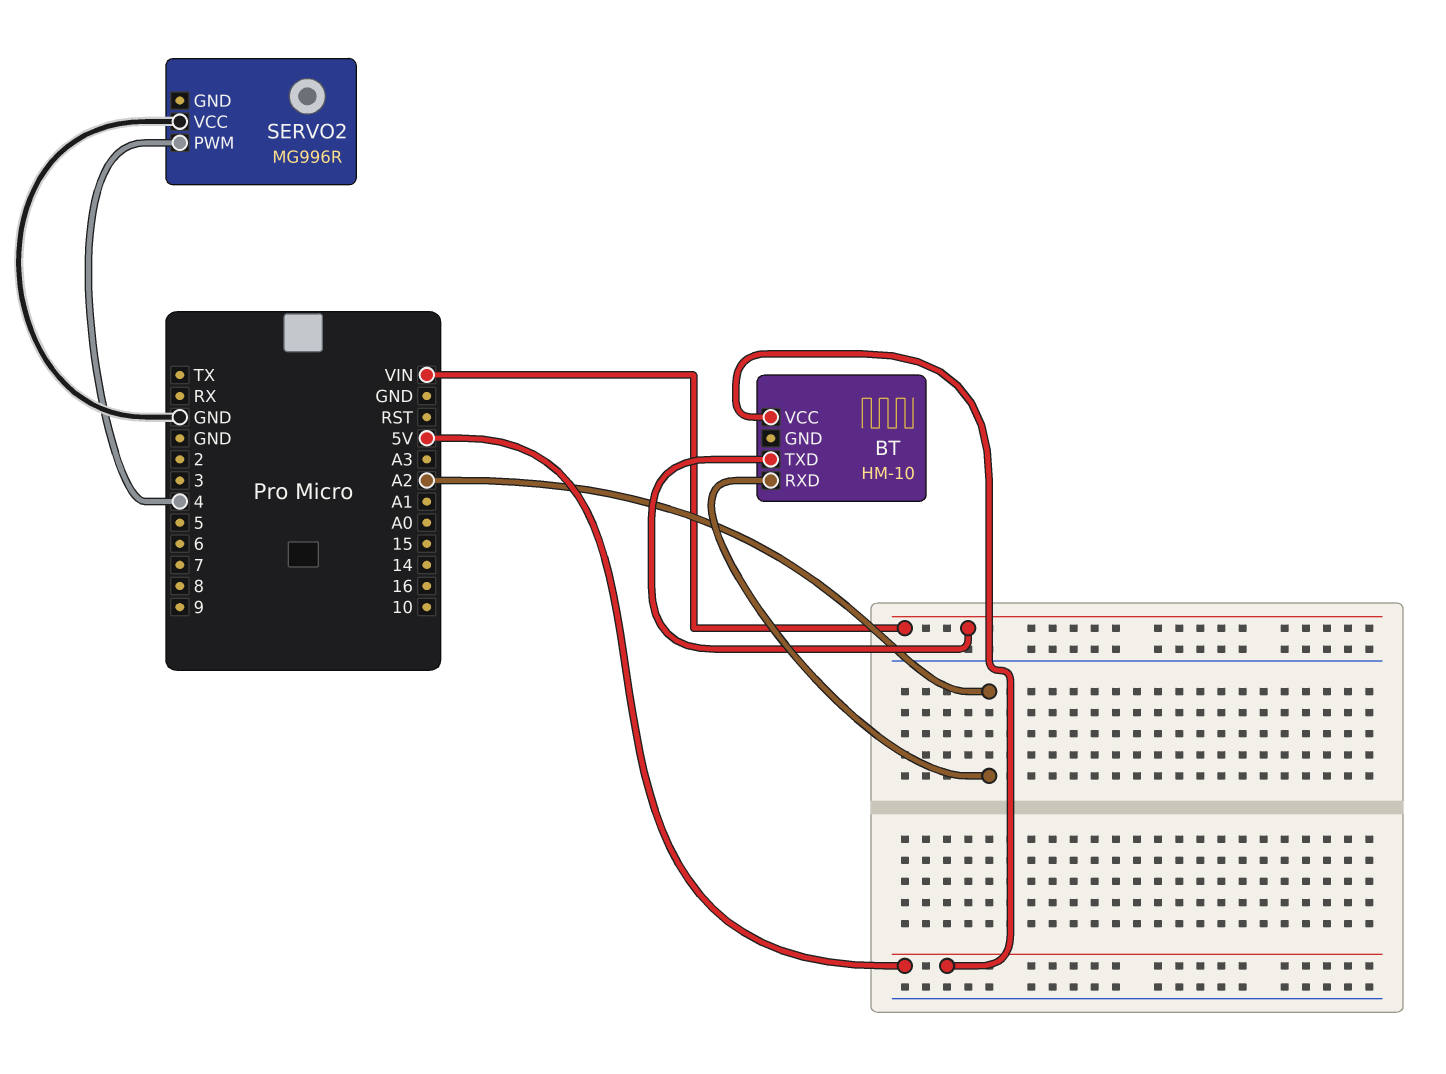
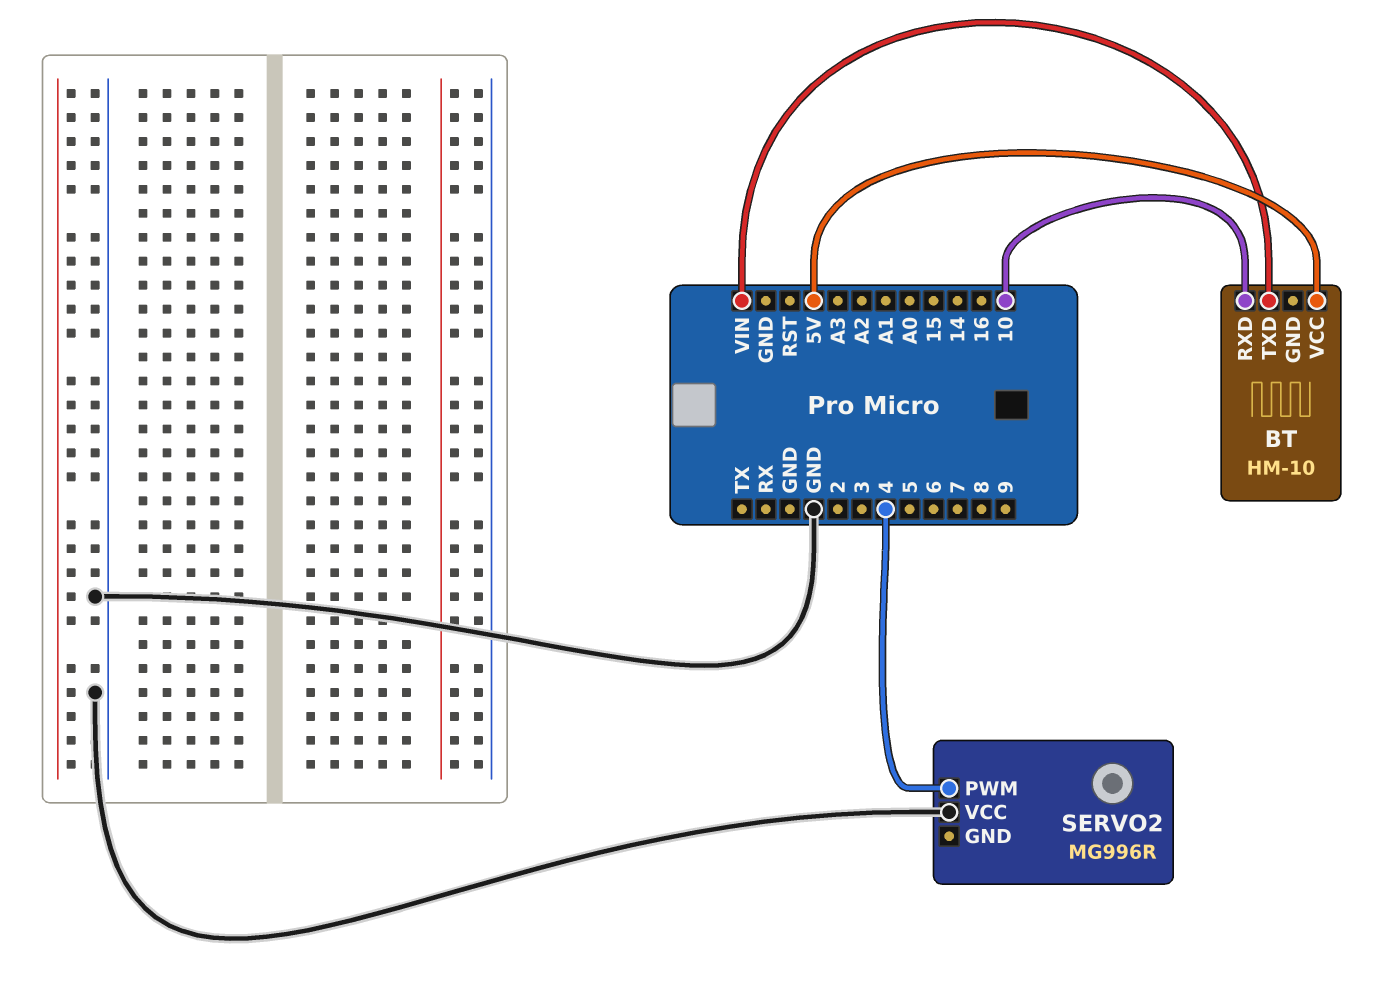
BT pin RXD: A2 -> 10

